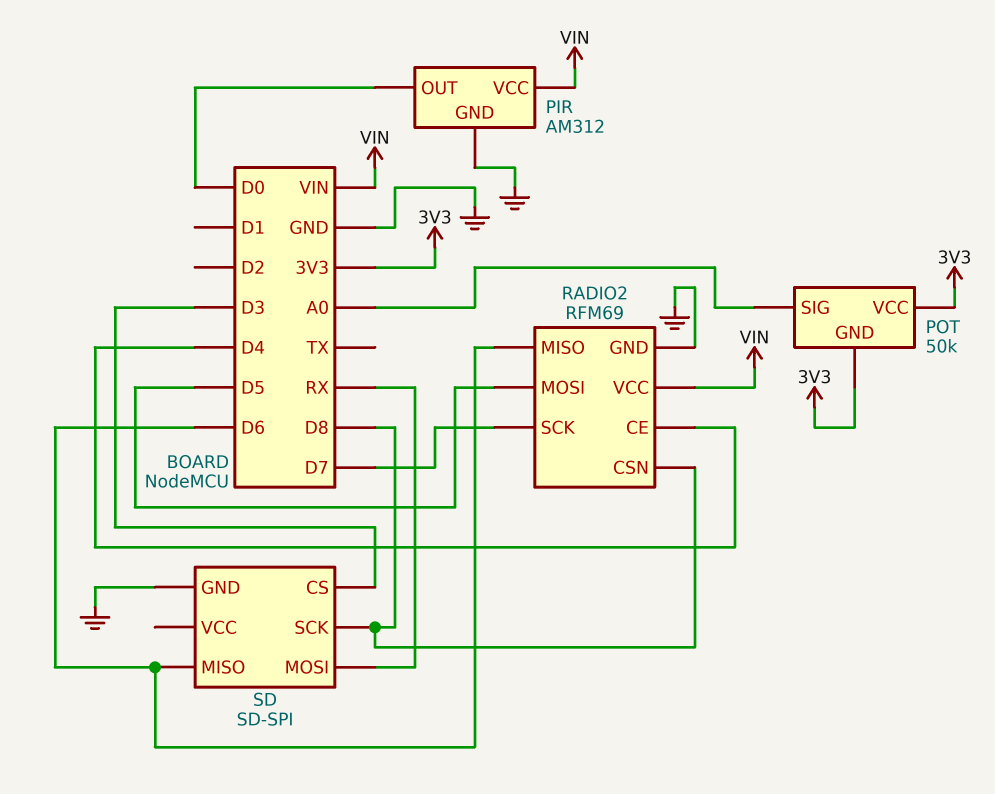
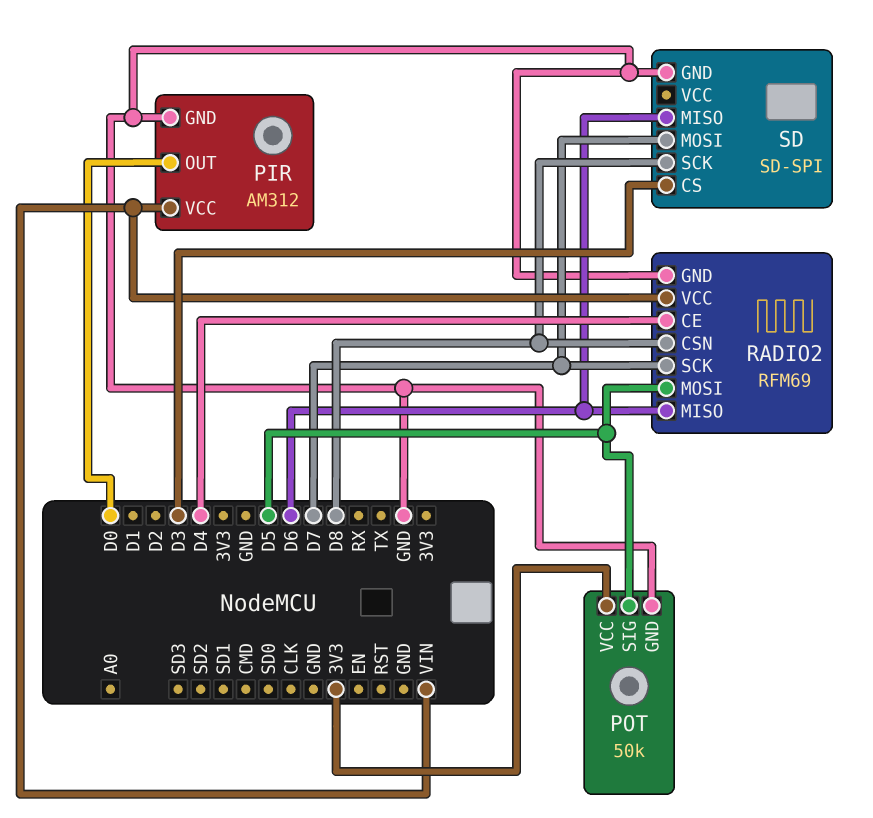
POT pin GND: 3V3 -> GND
POT pin SIG: A0 -> D5
SD pin MOSI: RX -> D7

